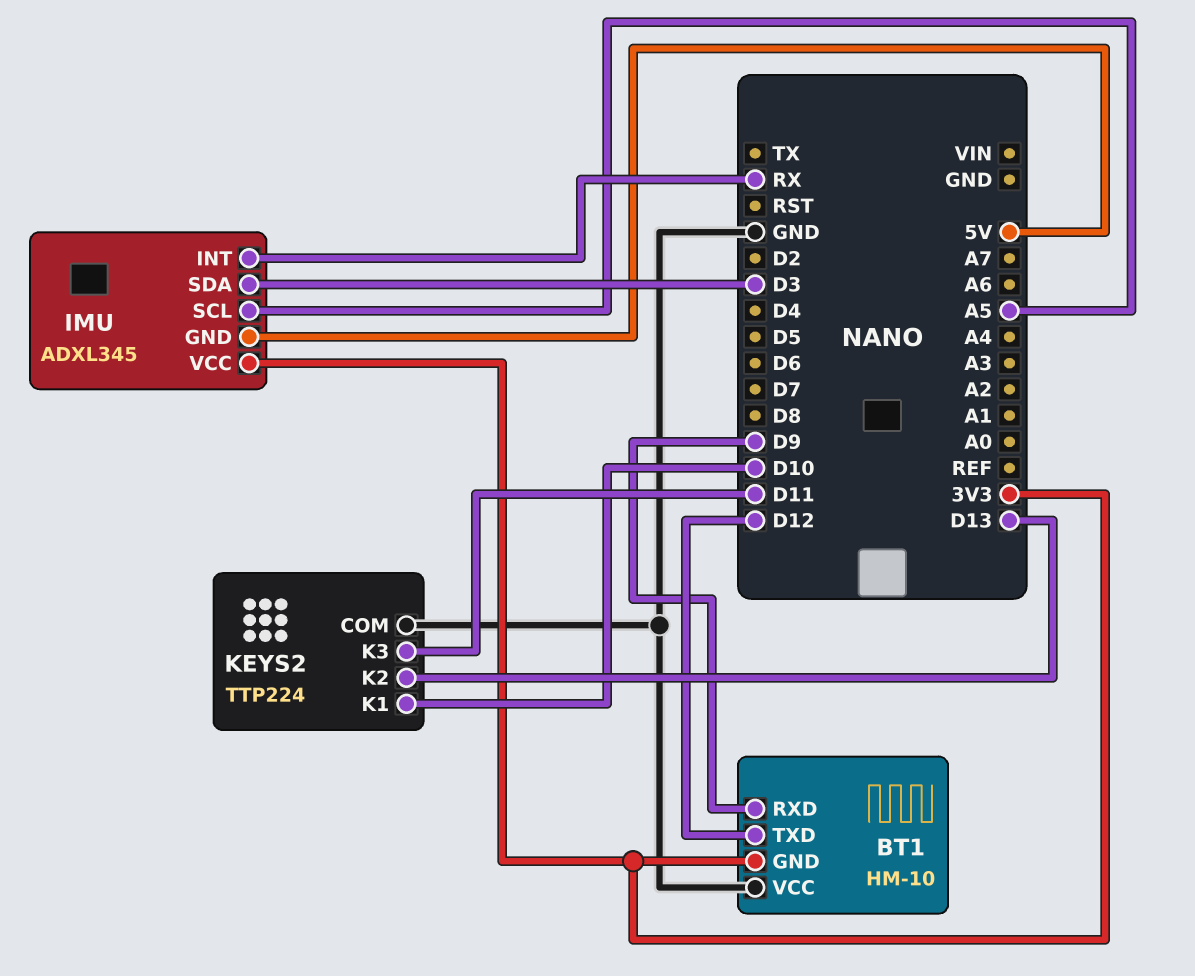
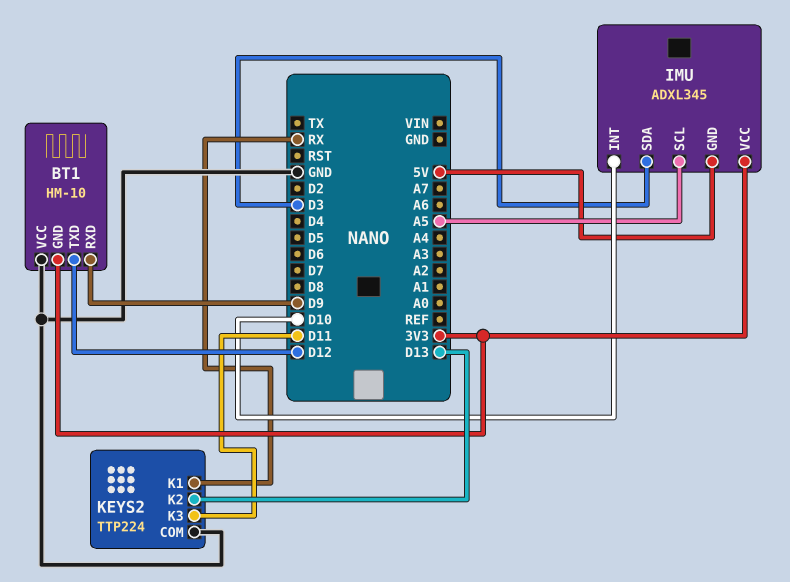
IMU pin INT: RX -> D10
KEYS2 pin K1: D10 -> RX

